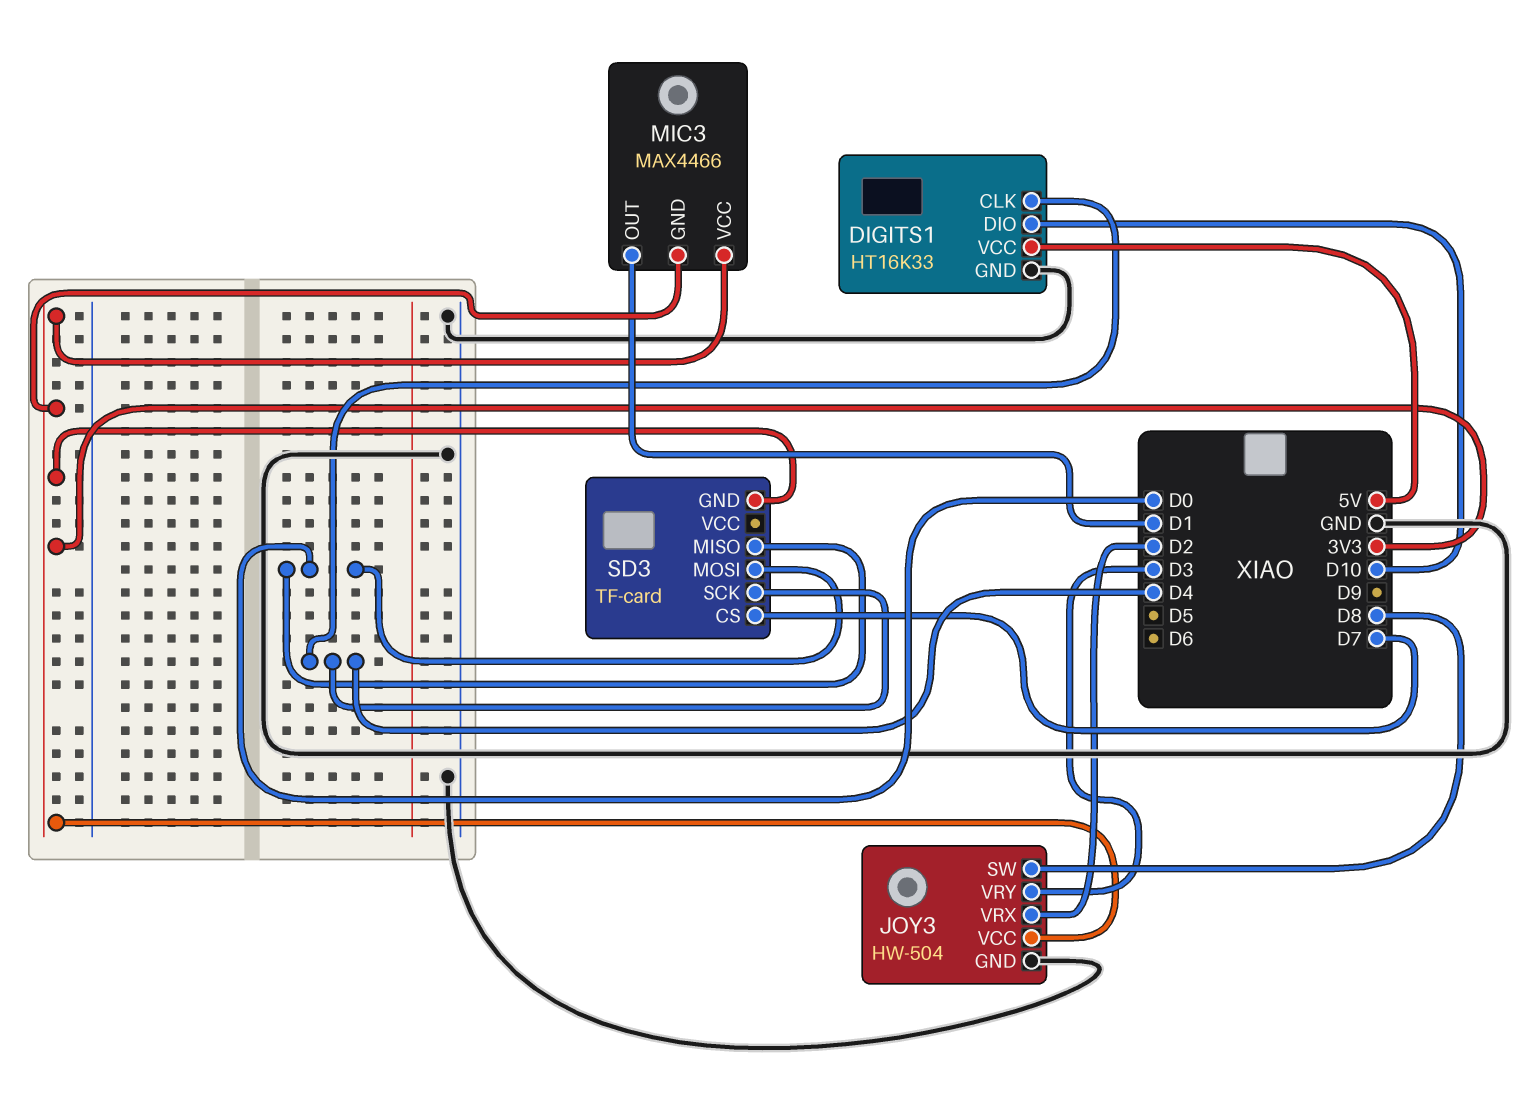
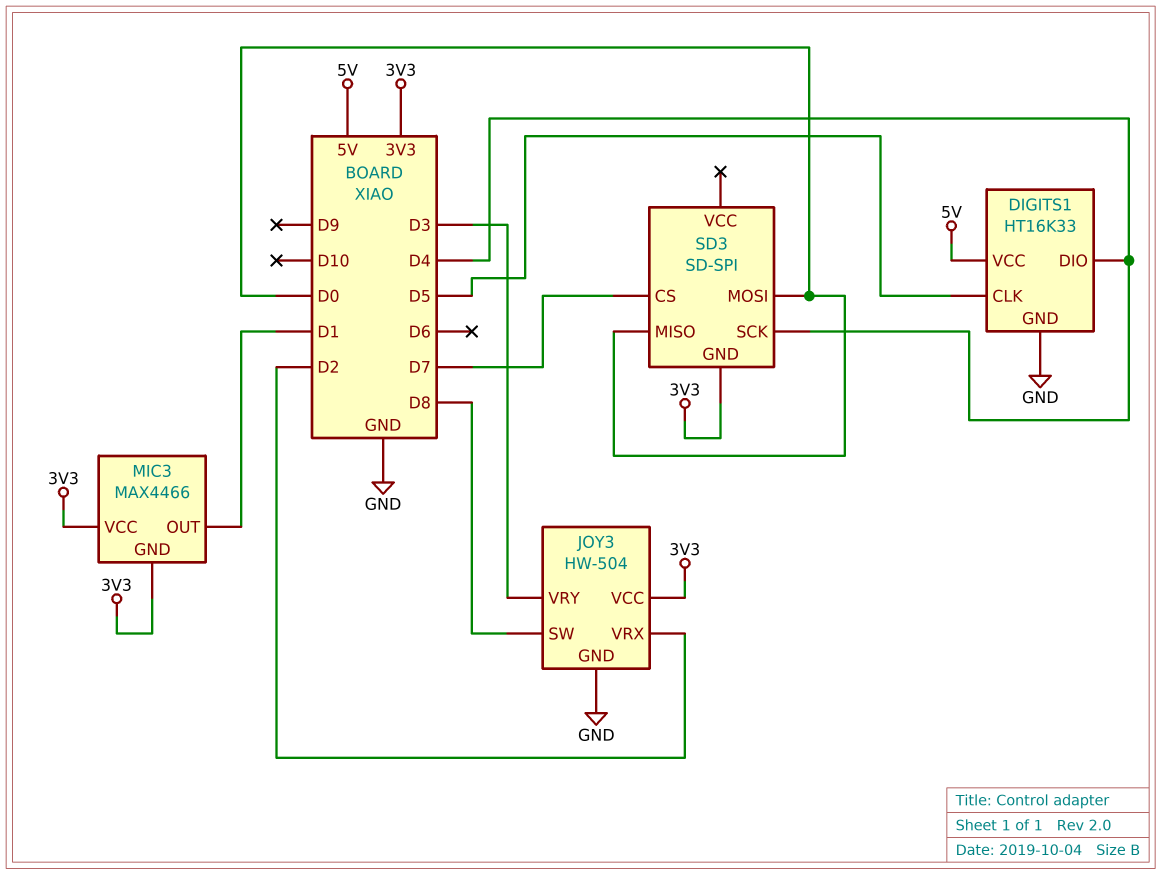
DIGITS1 pin CLK: D4 -> D5
DIGITS1 pin DIO: D10 -> D4
SD3: TF-card -> SD-SPI

